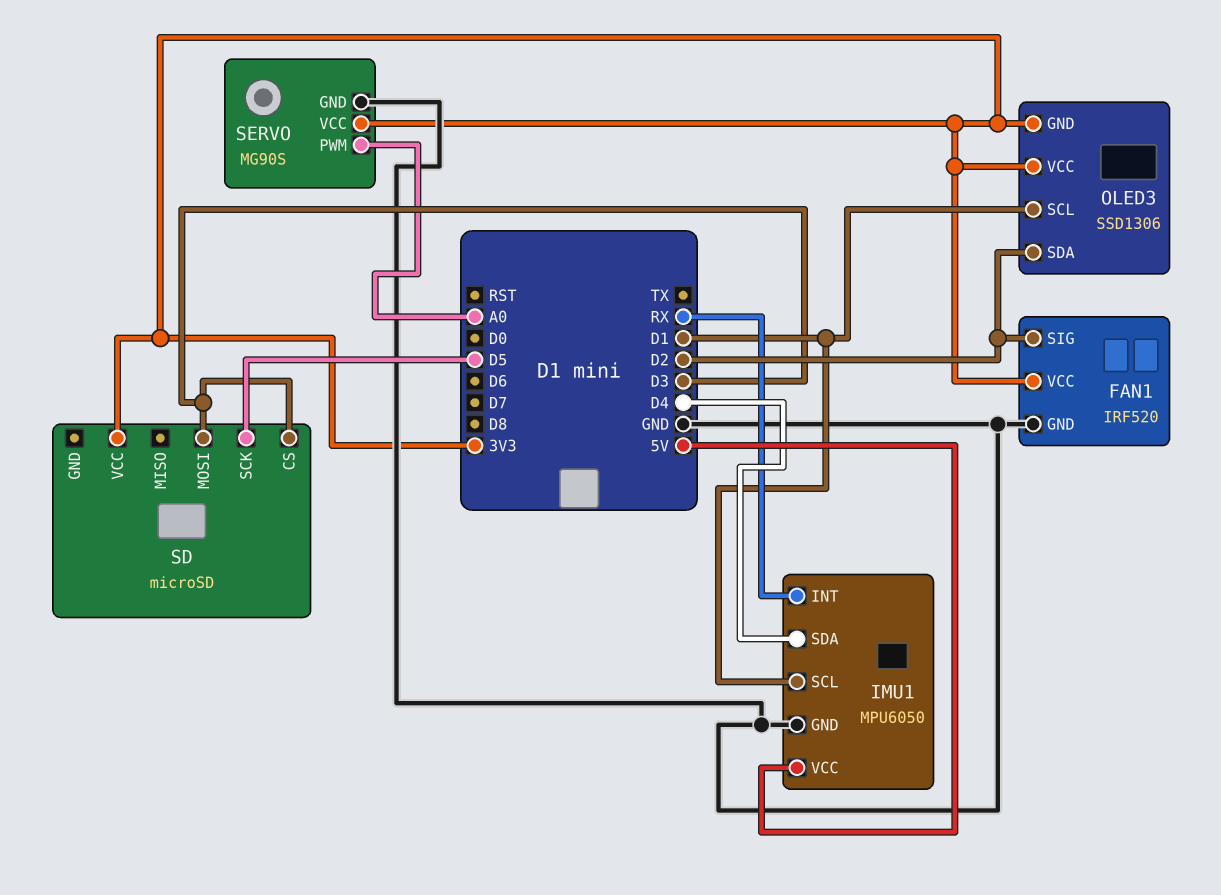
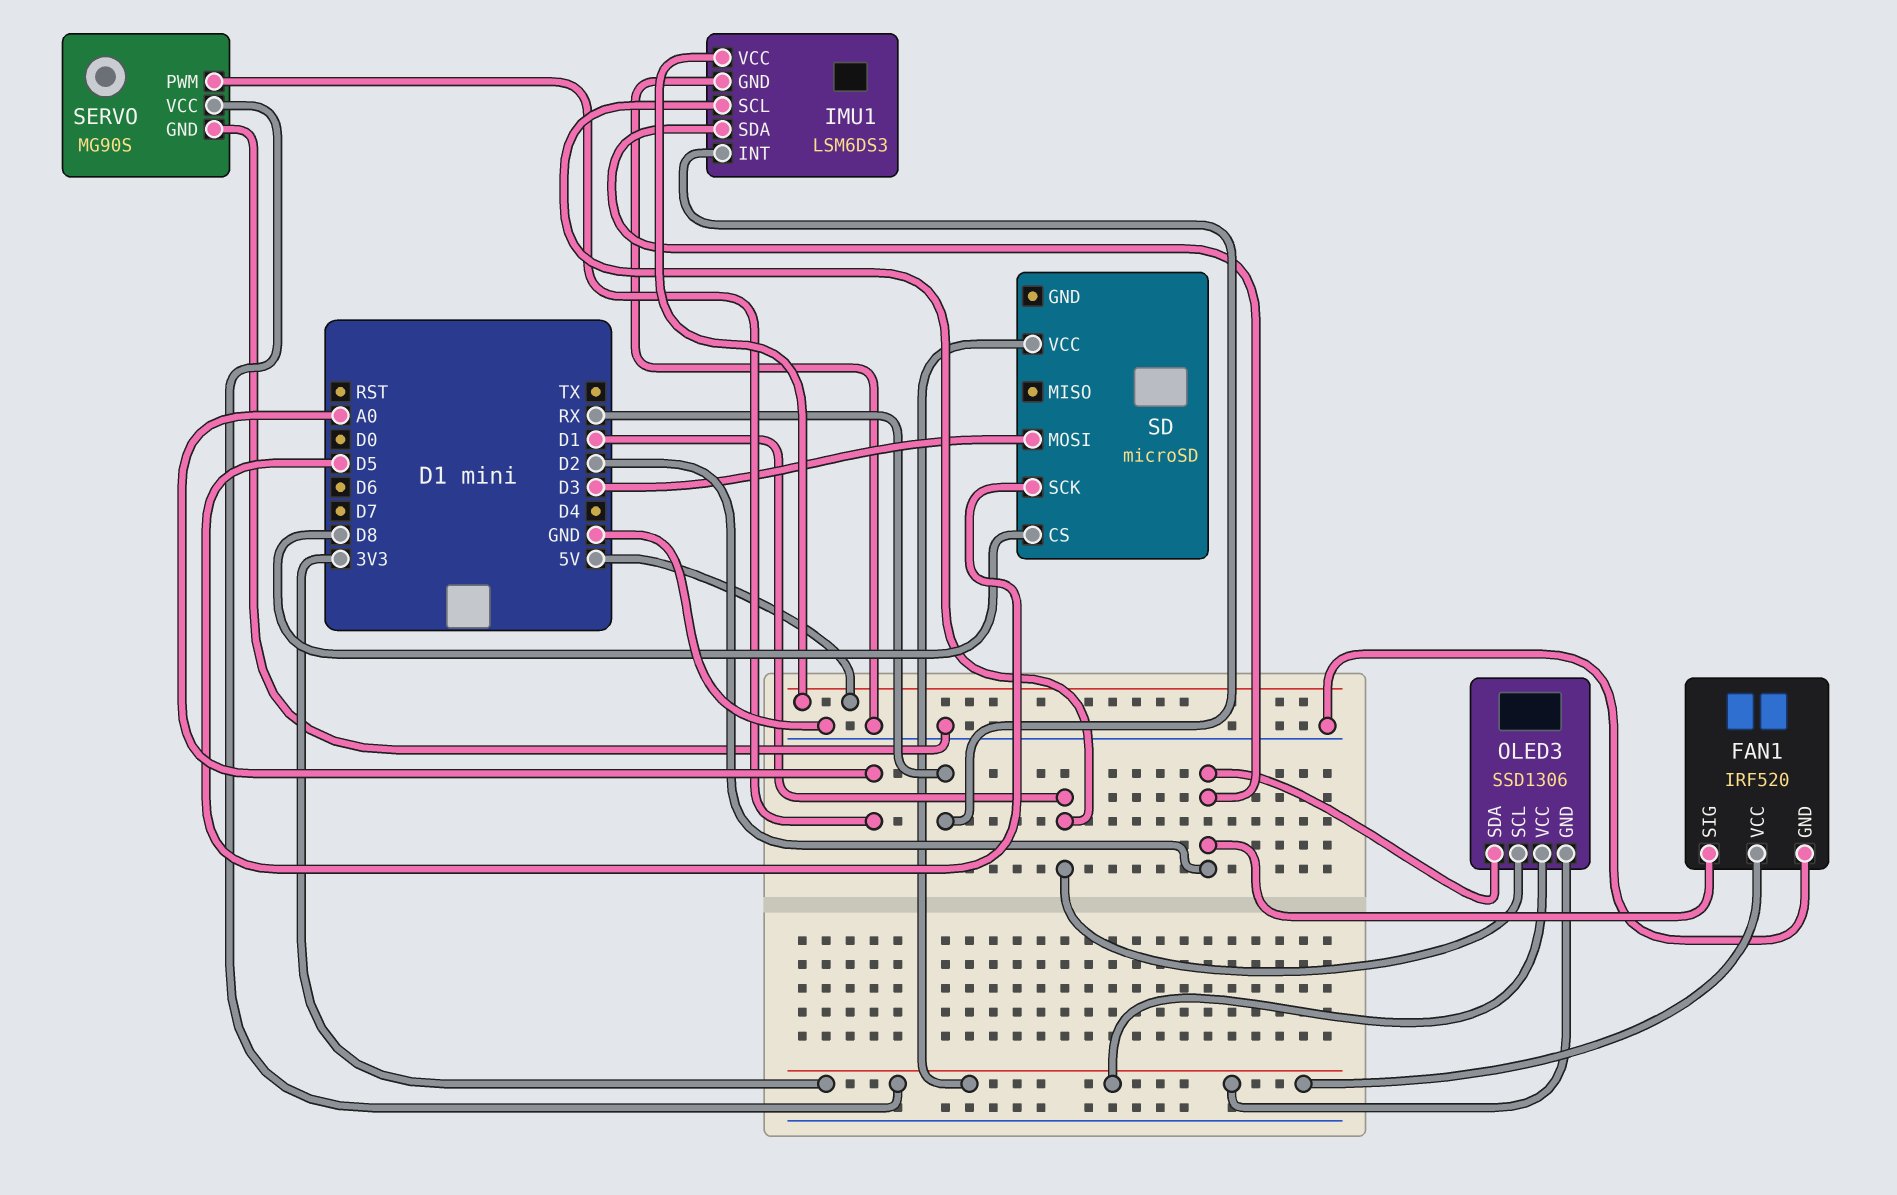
IMU1: MPU6050 -> LSM6DS3
IMU1 pin SDA: D4 -> D2
SD pin CS: D3 -> D8

